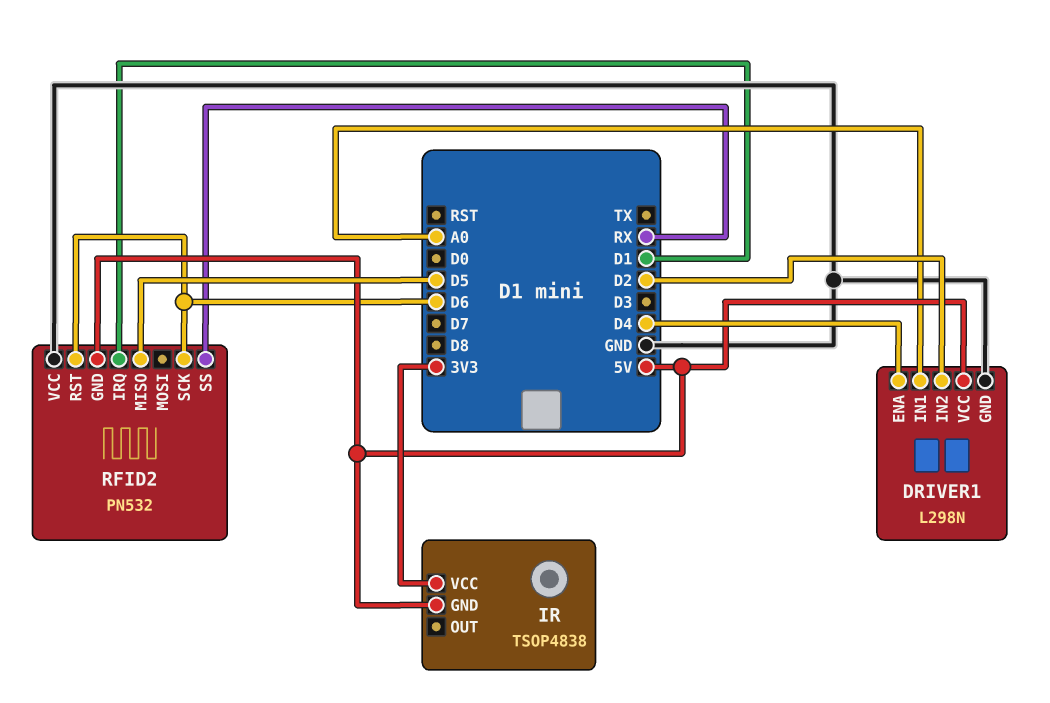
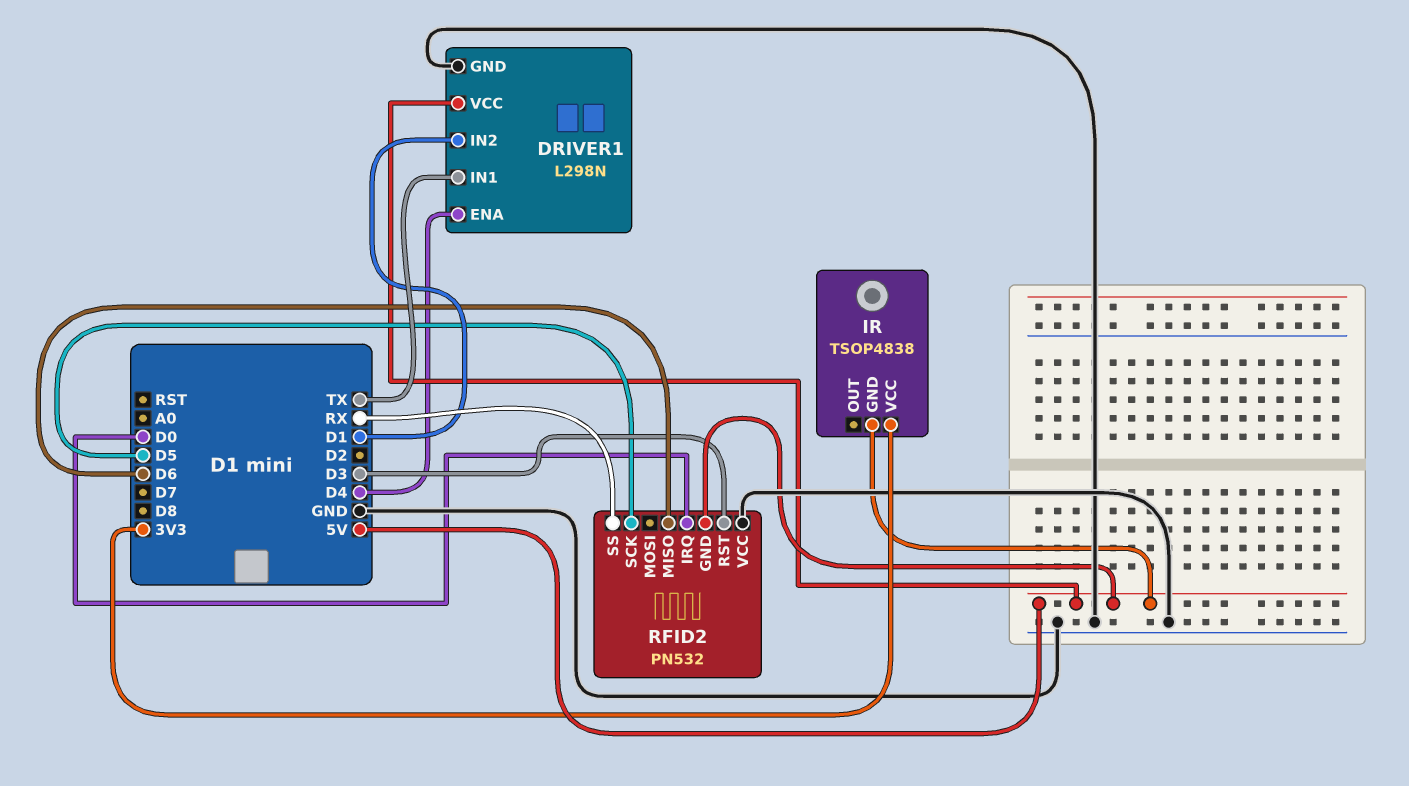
DRIVER1 pin IN1: A0 -> TX
DRIVER1 pin IN2: D2 -> D1
RFID2 pin IRQ: D1 -> D0
RFID2 pin MISO: D5 -> D6
RFID2 pin RST: D6 -> D3
RFID2 pin SCK: D6 -> D5

